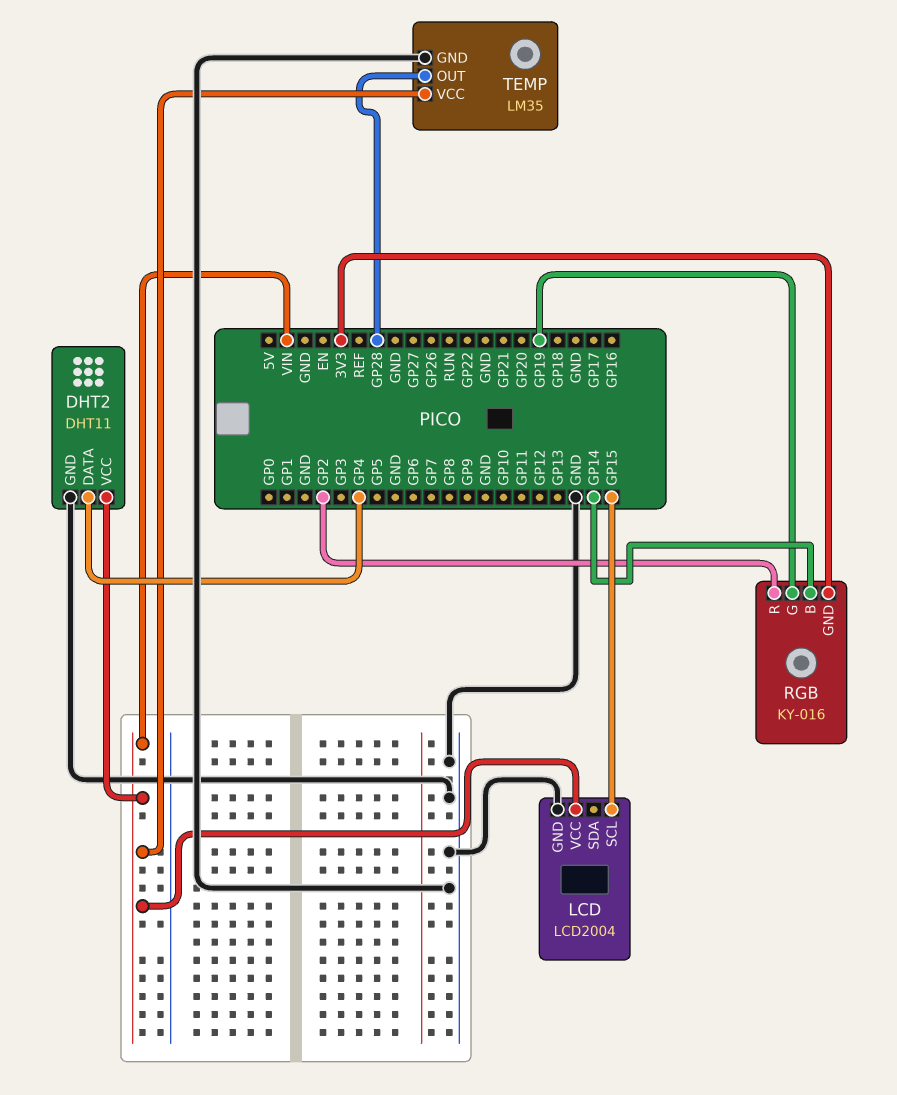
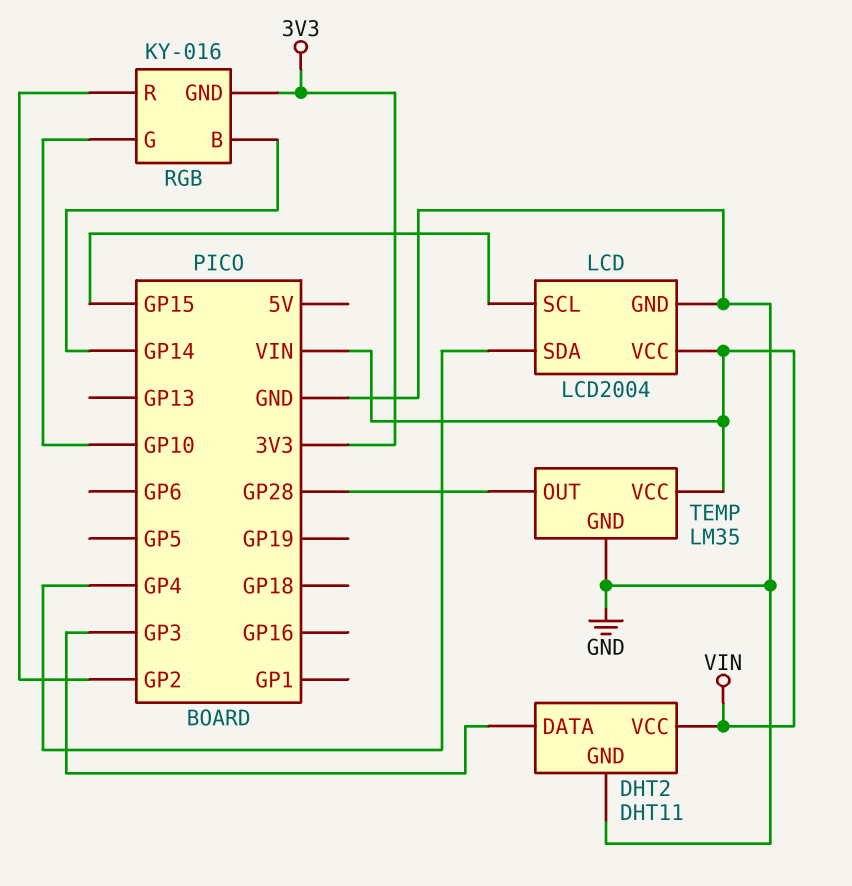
DHT2 pin DATA: GP4 -> GP3
LCD pin SDA: none -> GP4
RGB pin G: GP19 -> GP10

